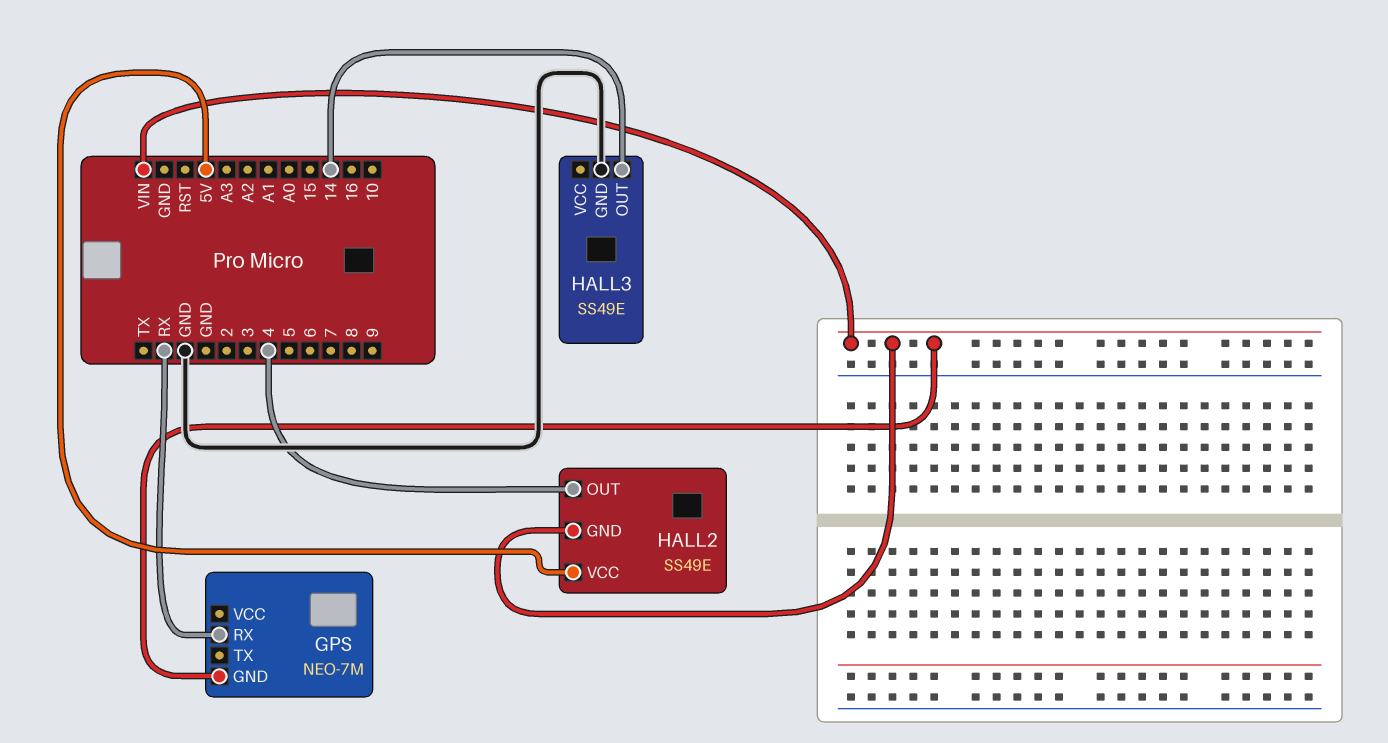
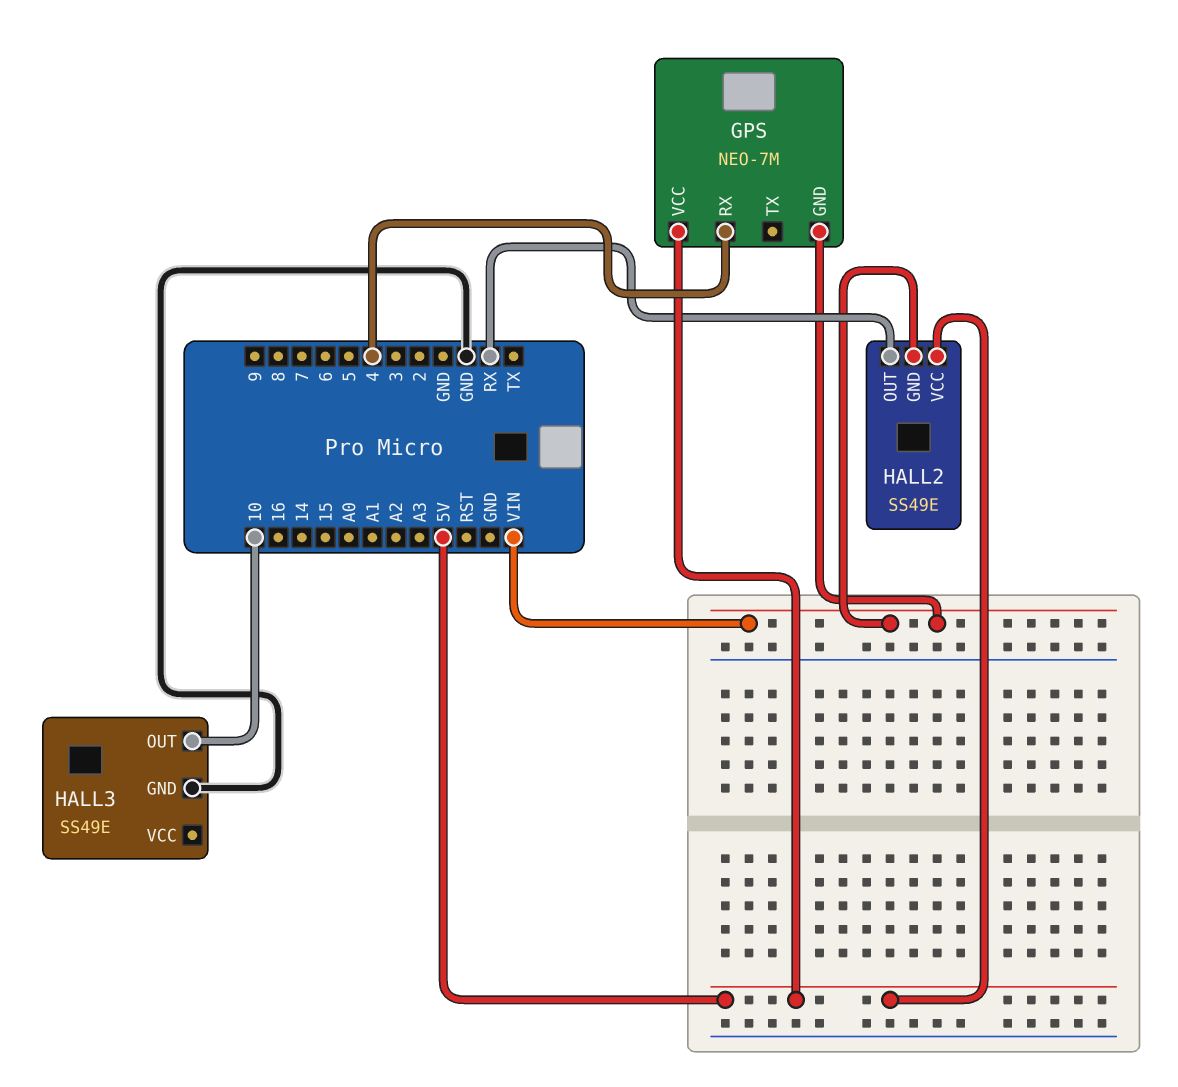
GPS pin RX: RX -> 4
GPS pin VCC: none -> 5V
HALL2 pin OUT: 4 -> RX
HALL3 pin OUT: 14 -> 10

